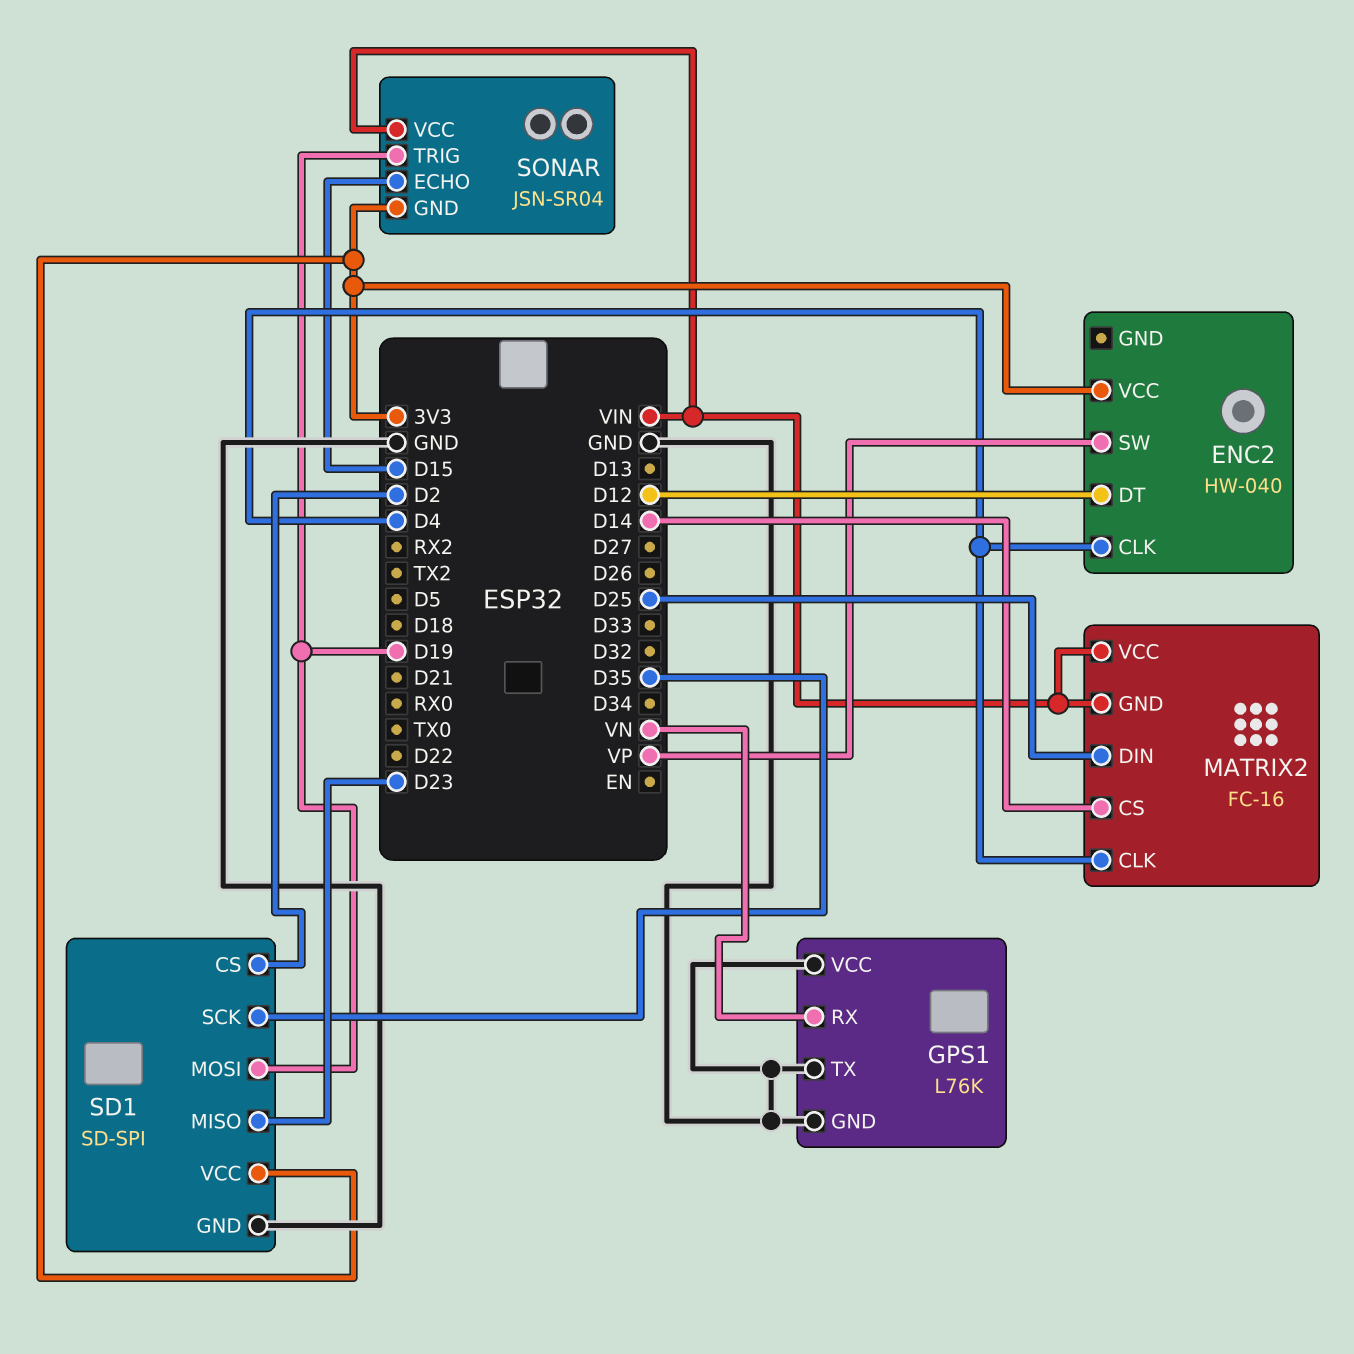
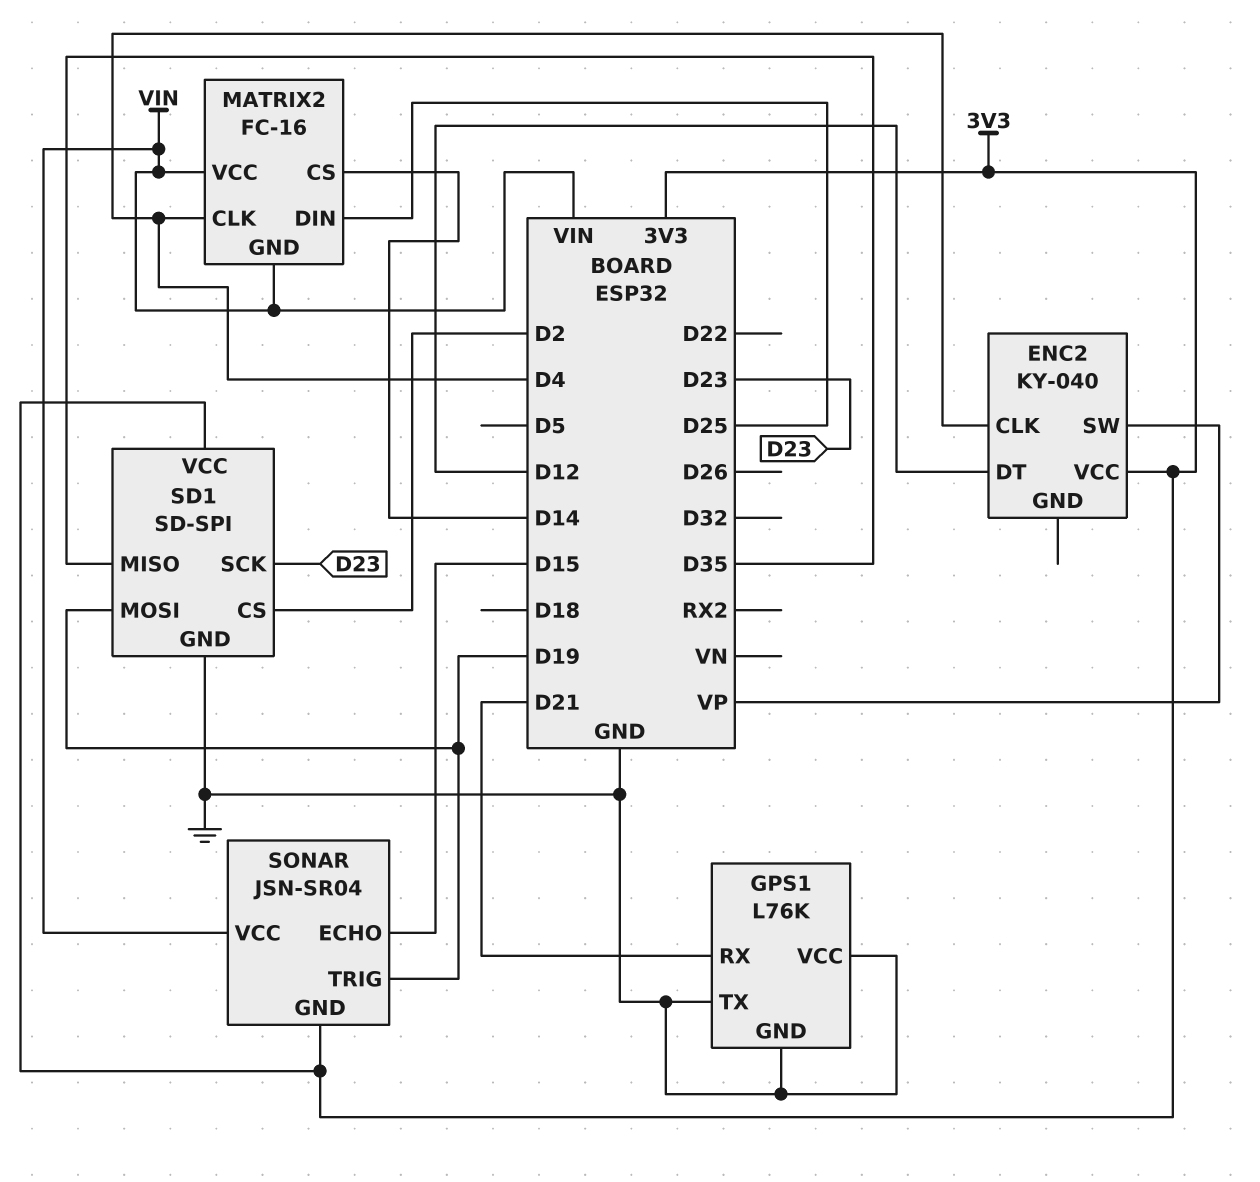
ENC2: HW-040 -> KY-040
GPS1 pin RX: VN -> D21
SD1 pin MISO: D23 -> D35
SD1 pin SCK: D35 -> D23

